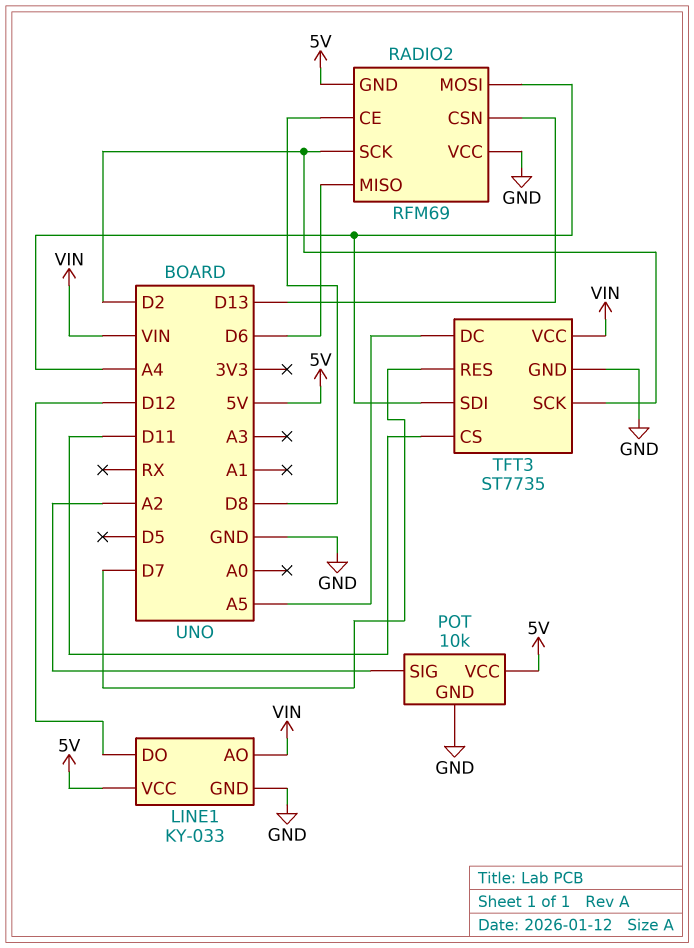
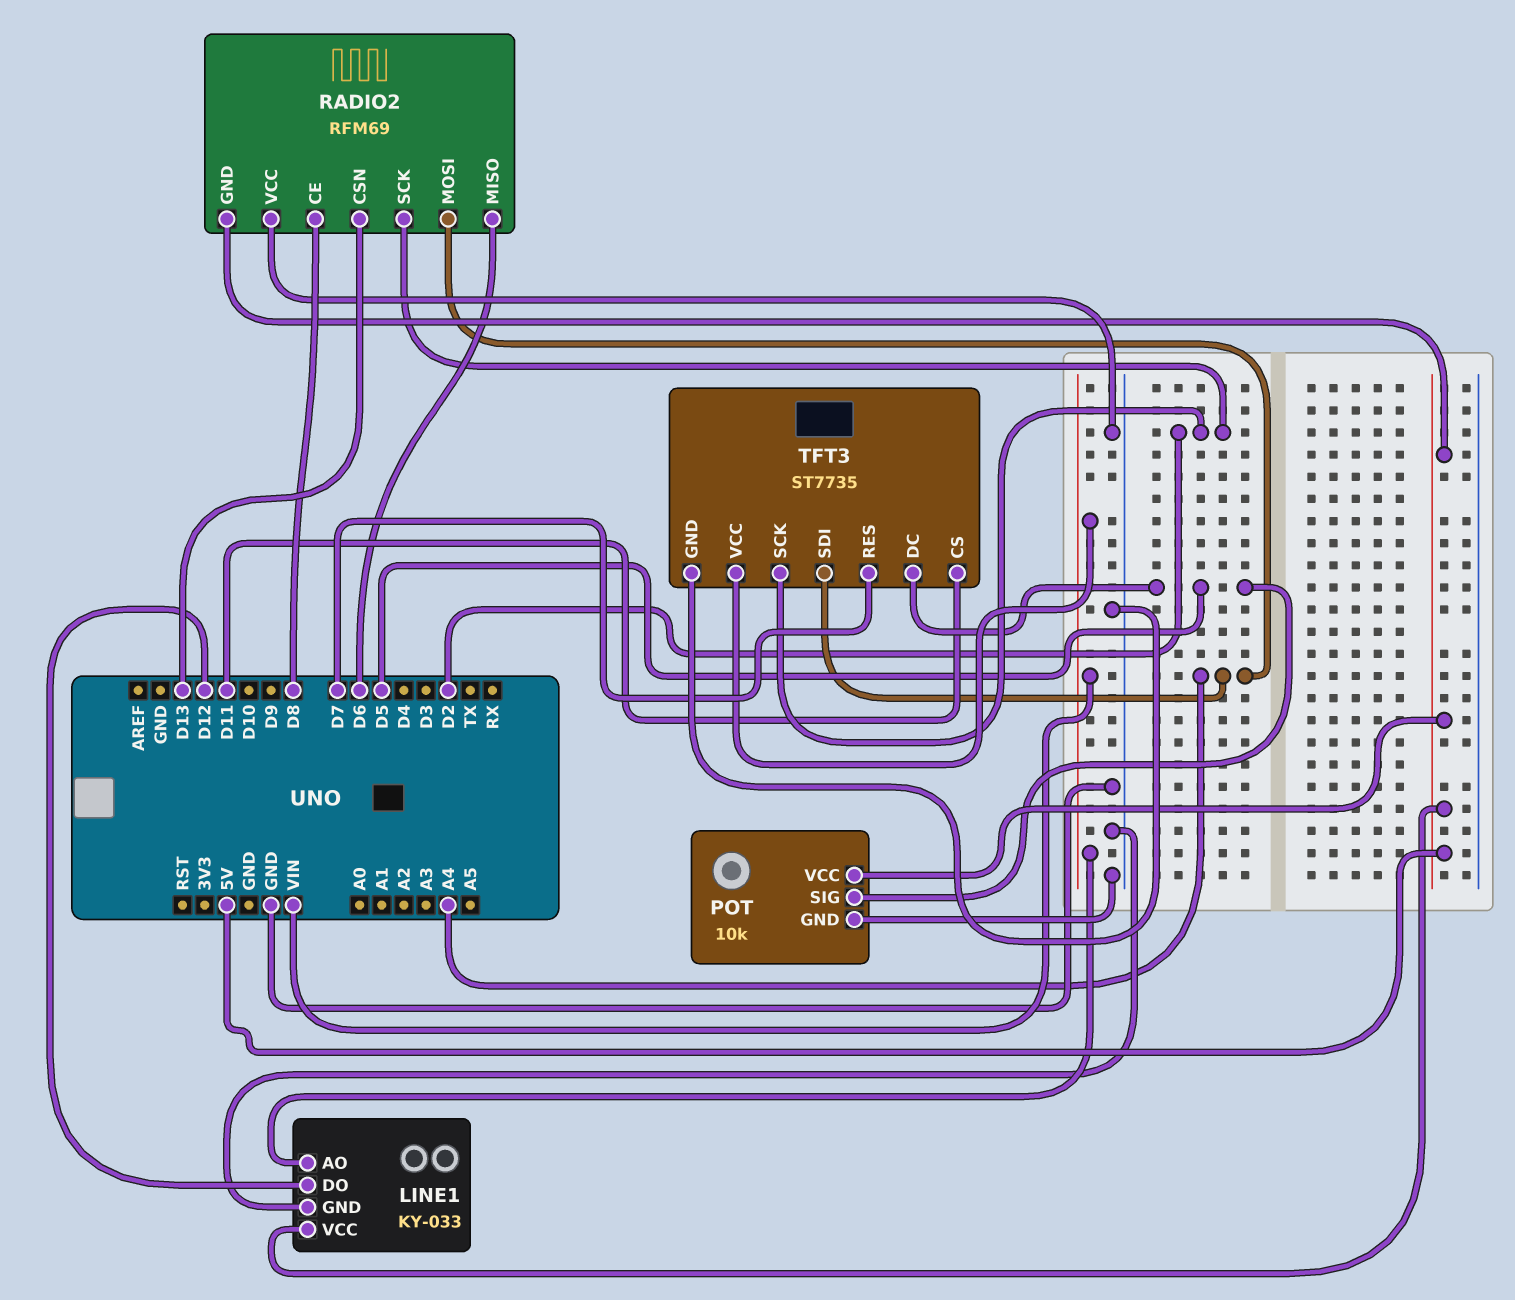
POT pin SIG: A2 -> D5
TFT3 pin DC: A5 -> D5

